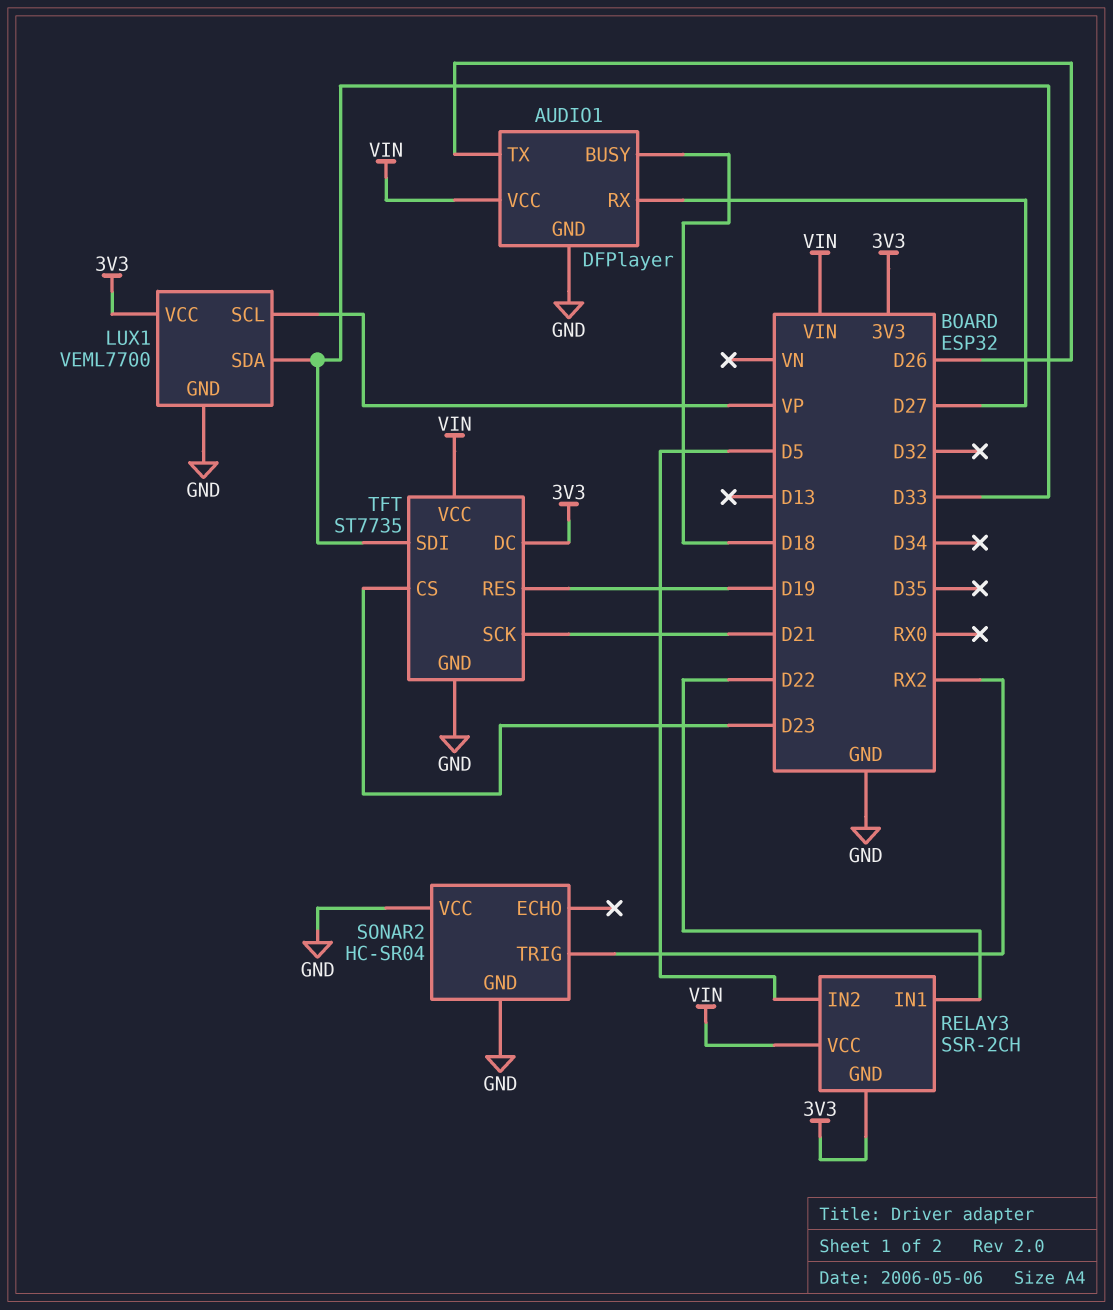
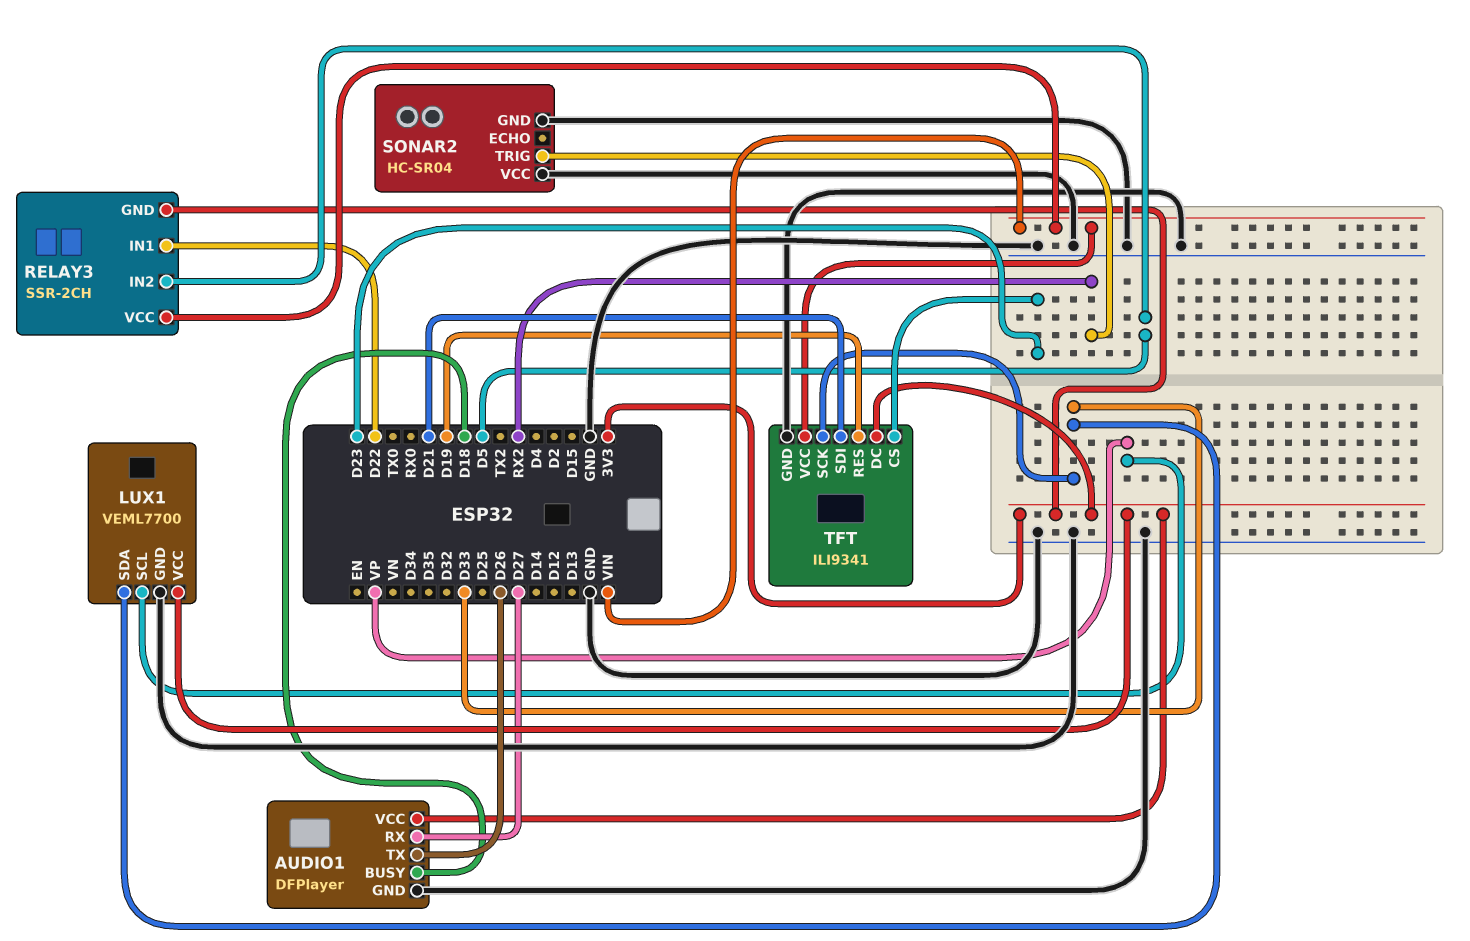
AUDIO1 pin VCC: VIN -> 3V3
TFT: ST7735 -> ILI9341
TFT pin SCK: D21 -> D33
TFT pin SDI: D33 -> D21

